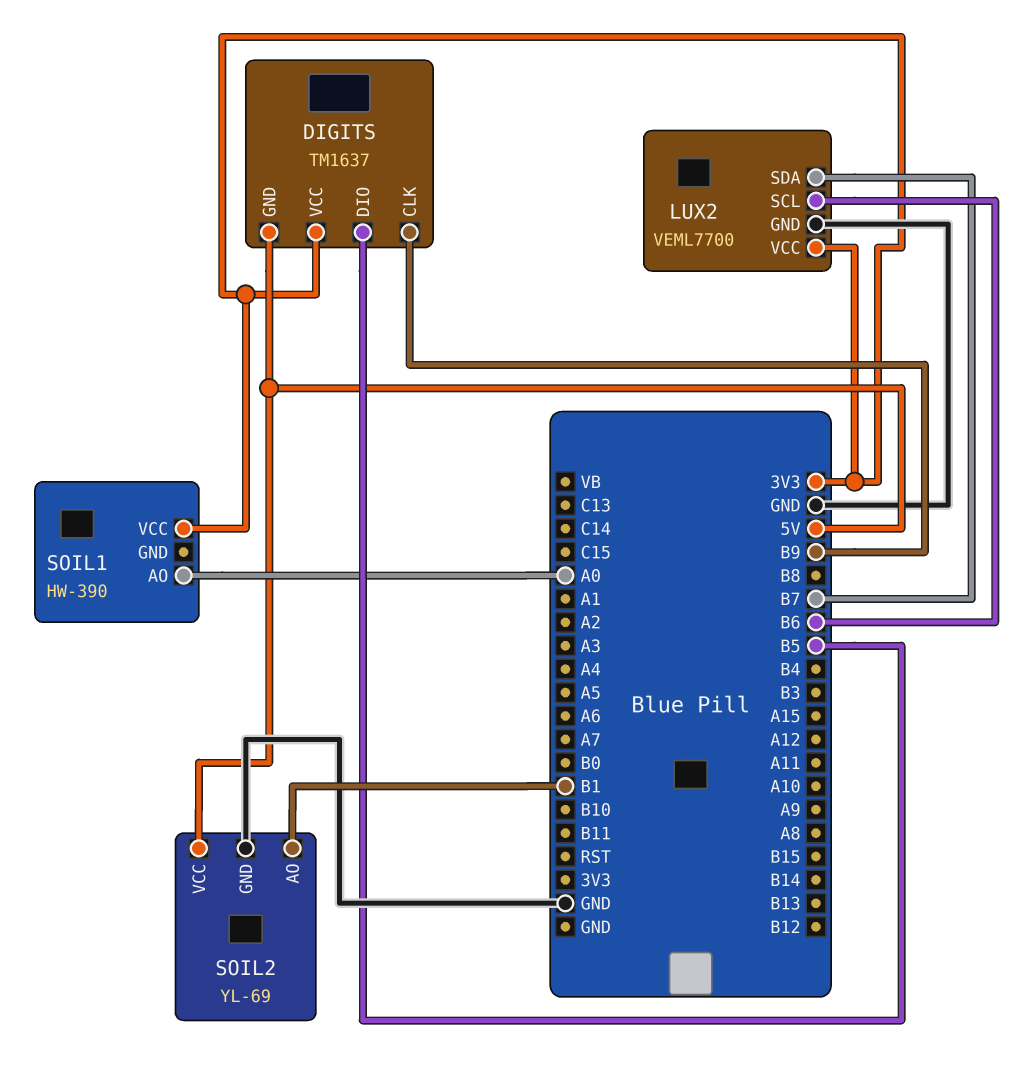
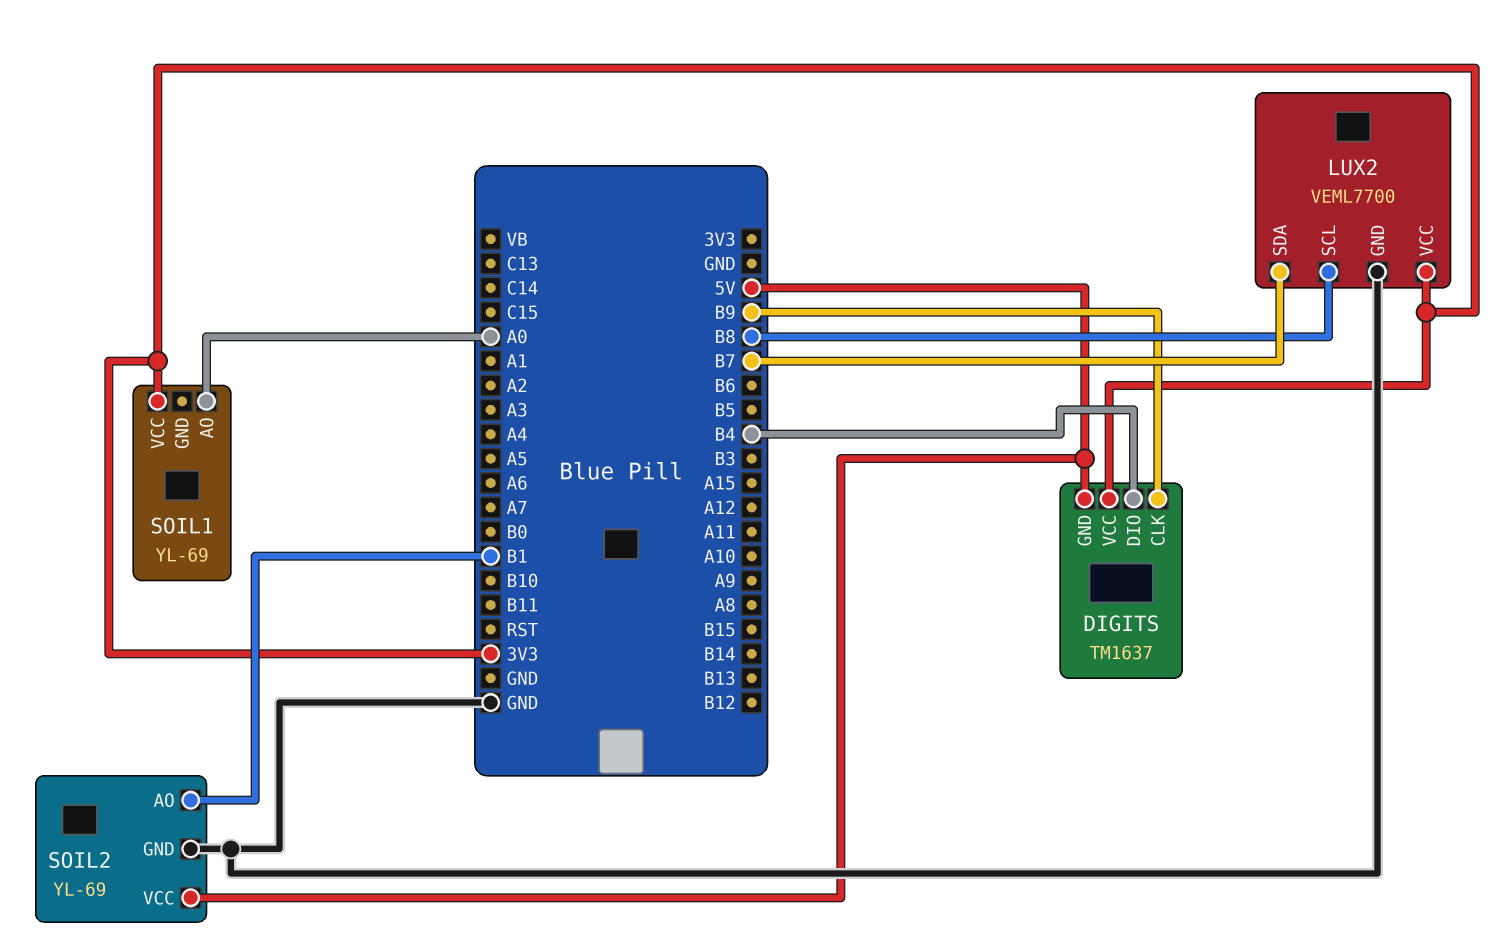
DIGITS pin DIO: B5 -> B4
LUX2 pin SCL: B6 -> B8
SOIL1: HW-390 -> YL-69

